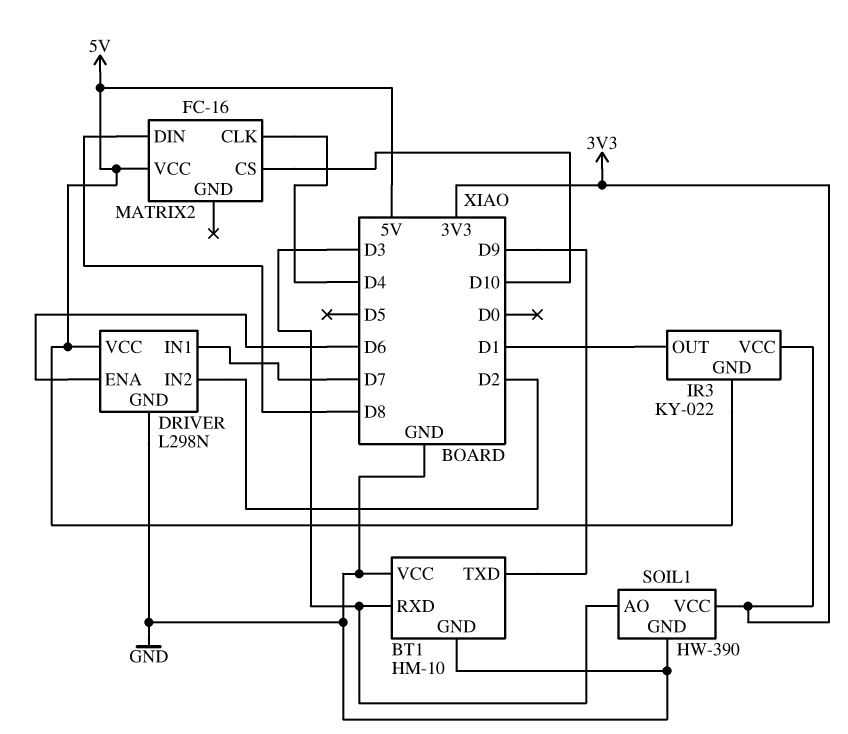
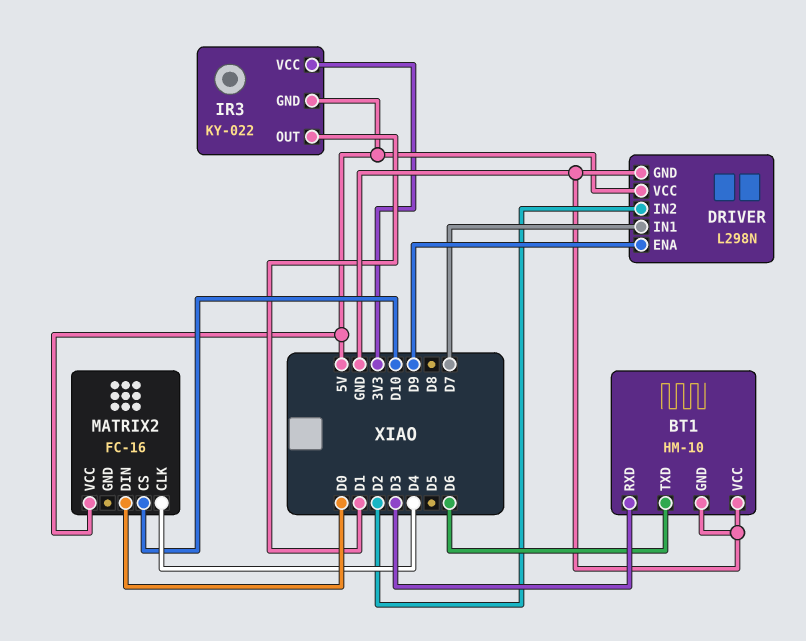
BT1 pin TXD: D9 -> D6
DRIVER pin ENA: D6 -> D9
MATRIX2 pin DIN: D8 -> D0
SOIL1: HW-390 -> none
SOIL1 pin AO: D3 -> none
SOIL1 pin GND: GND -> none
SOIL1 pin VCC: 3V3 -> none

